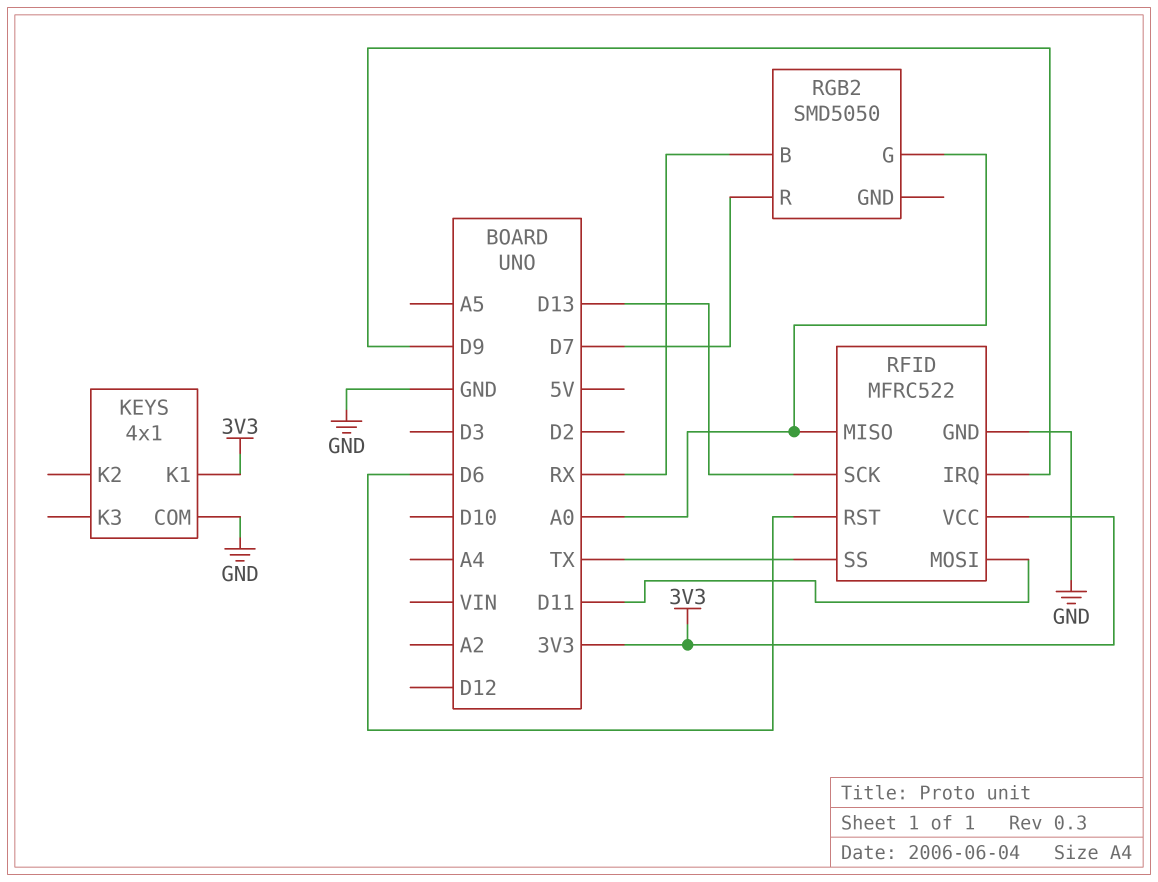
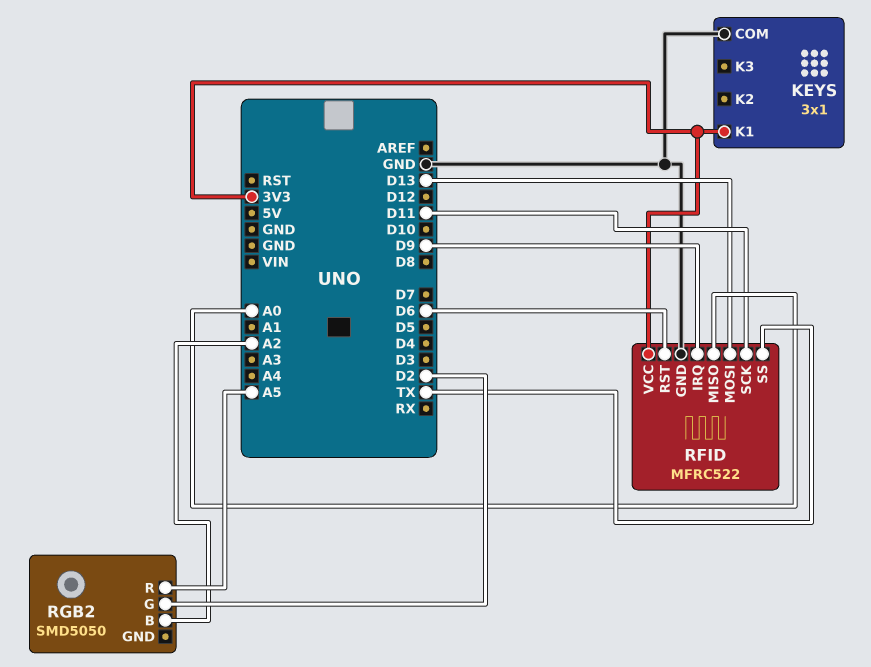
KEYS: 4x1 -> 3x1
RFID pin MOSI: D11 -> D13
RFID pin SCK: D13 -> D11
RGB2 pin B: RX -> A2
RGB2 pin G: A0 -> D2
RGB2 pin R: D7 -> A5

